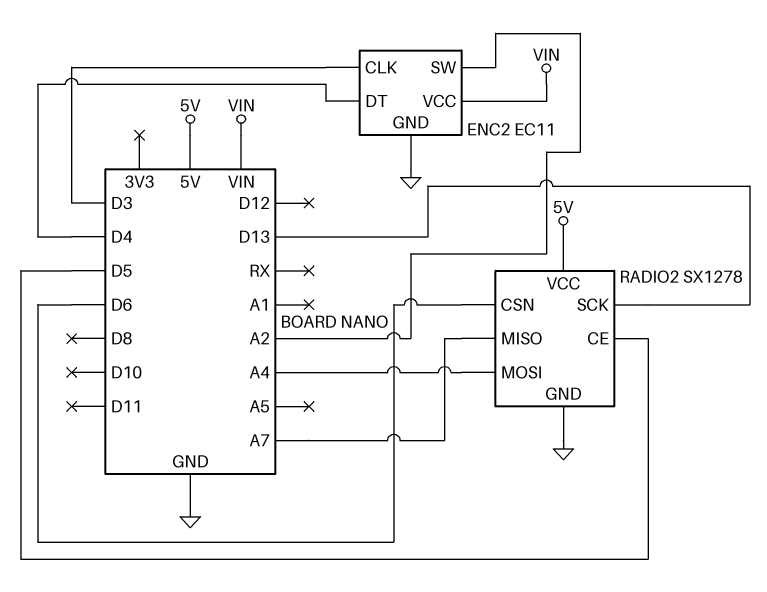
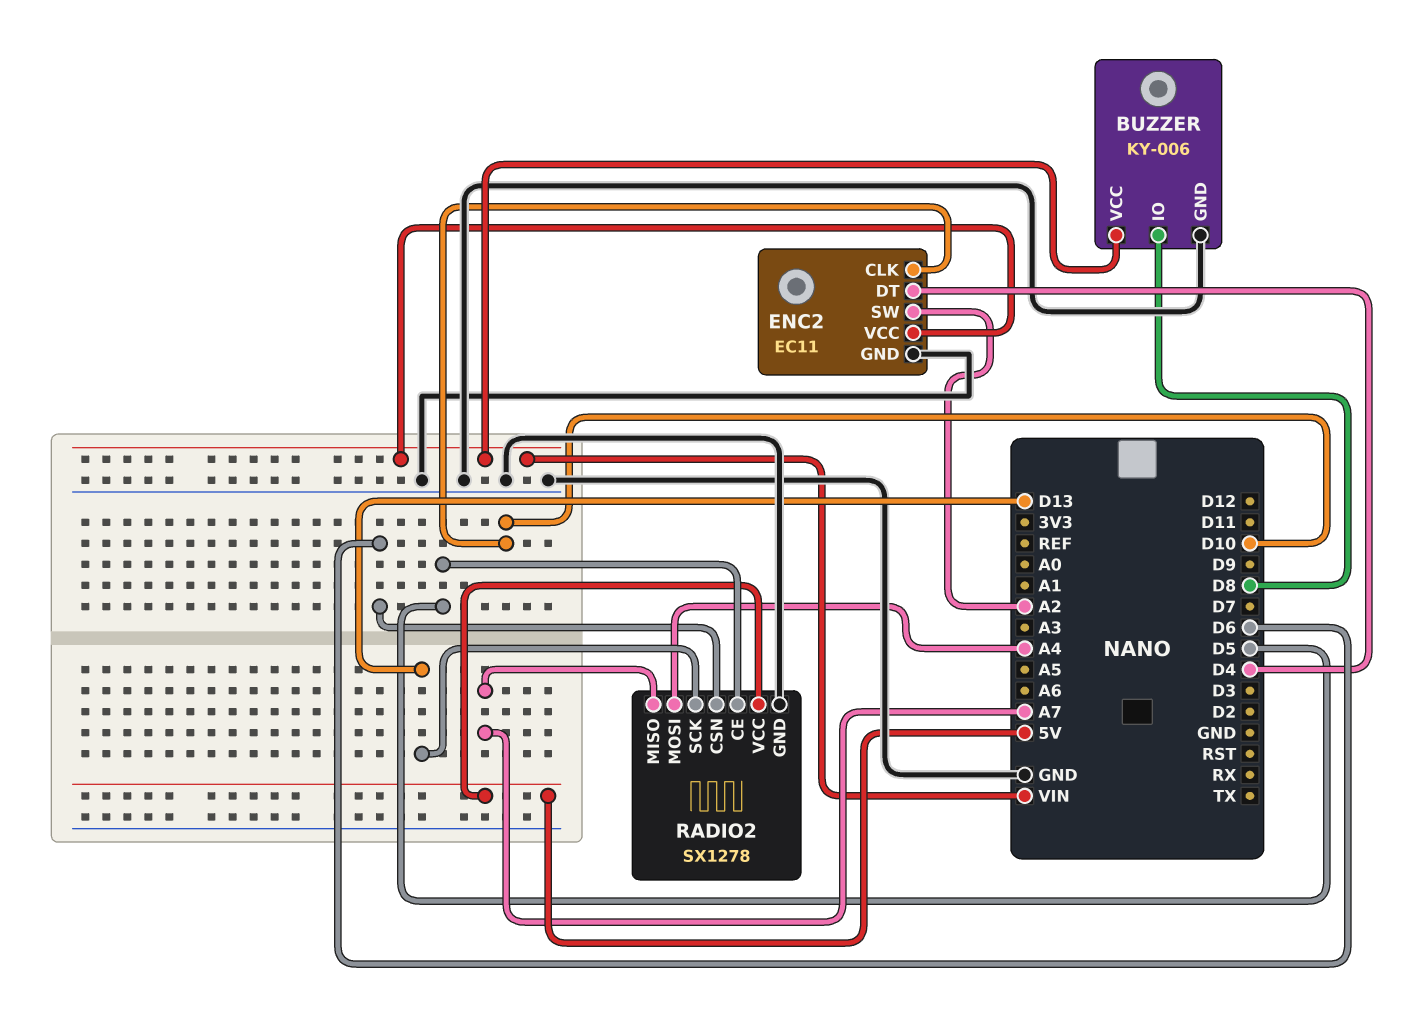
BUZZER: none -> KY-006
BUZZER pin GND: none -> GND
BUZZER pin IO: none -> D8
BUZZER pin VCC: none -> VIN
ENC2 pin CLK: D3 -> D10

